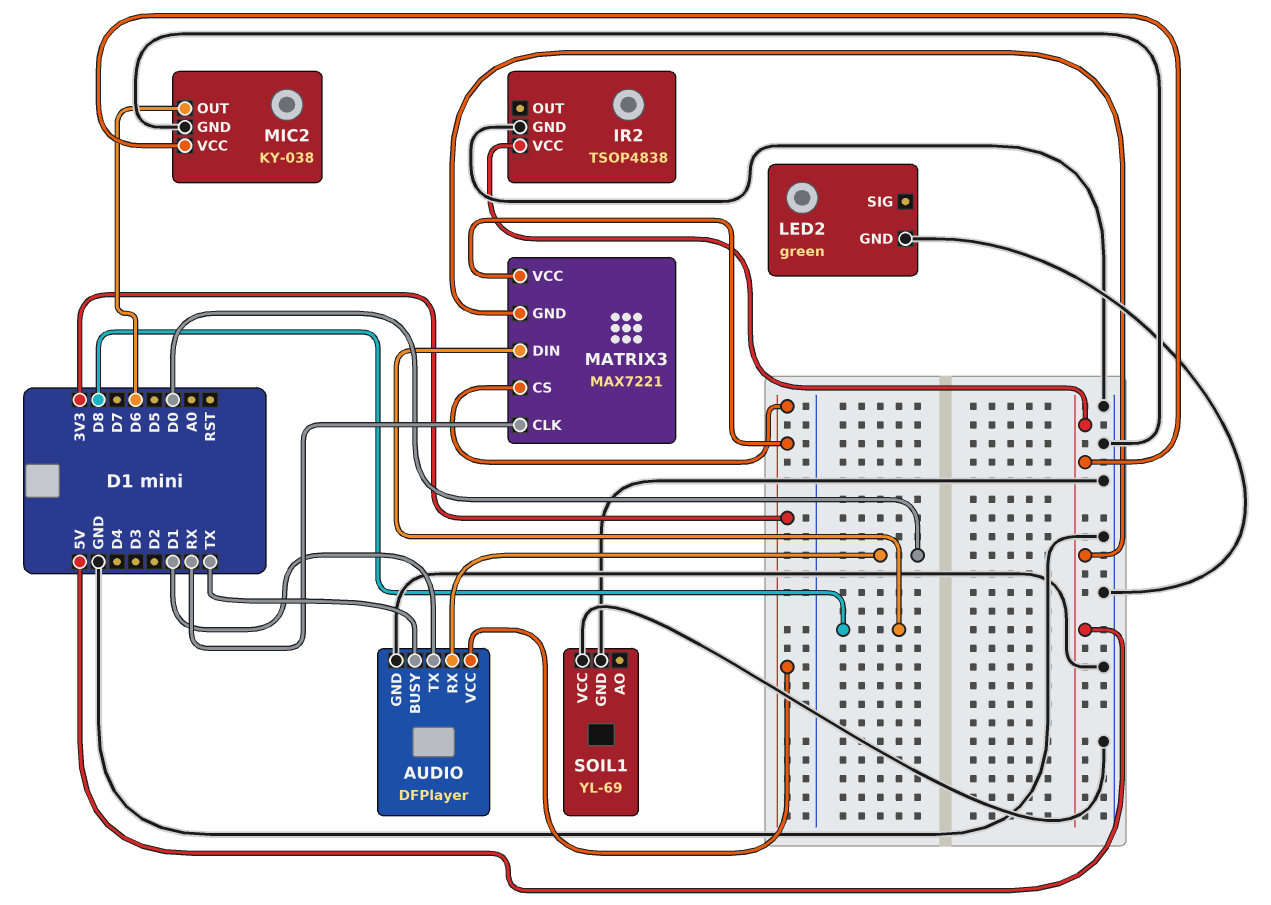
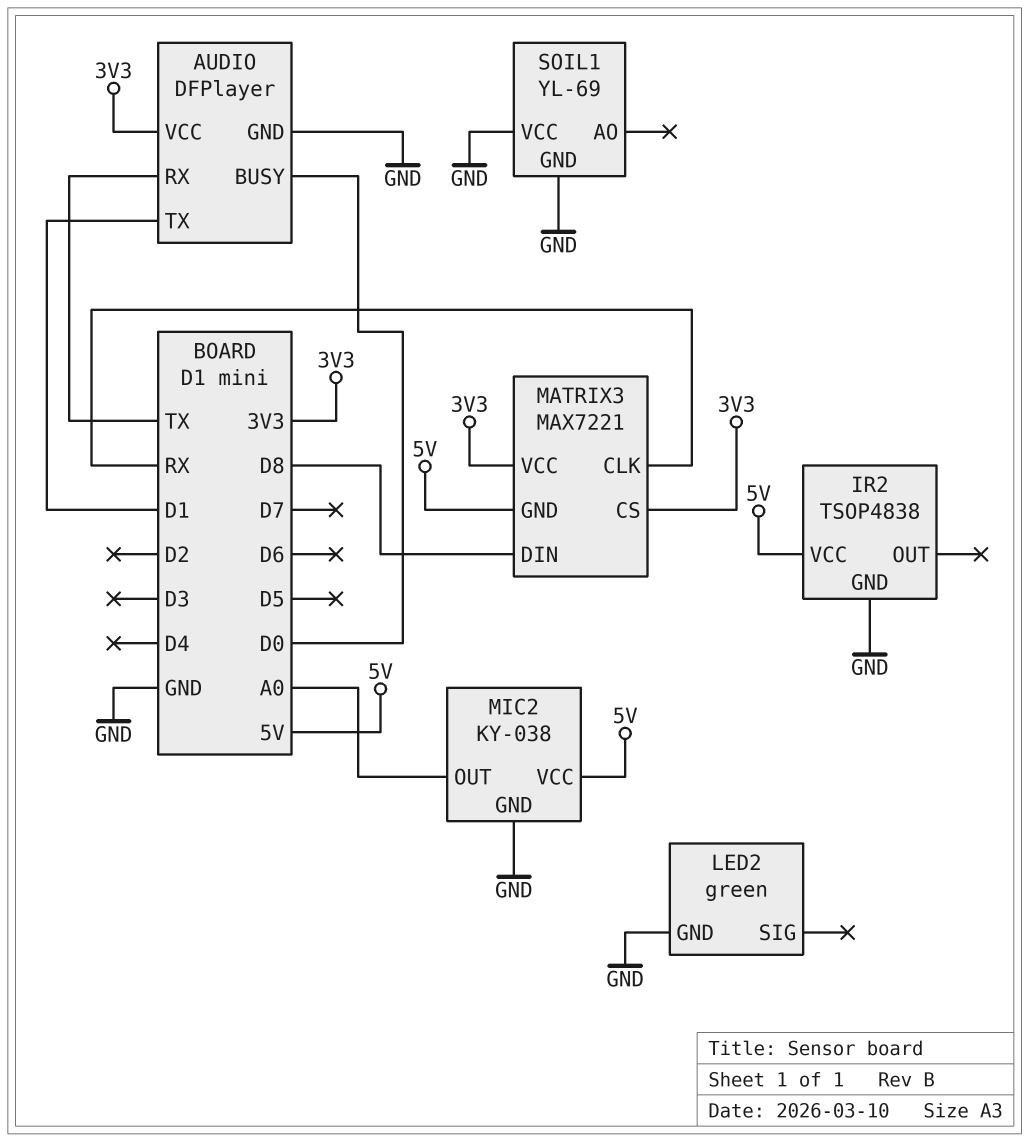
AUDIO pin BUSY: TX -> D0
AUDIO pin RX: D0 -> TX
MIC2 pin OUT: D6 -> A0

